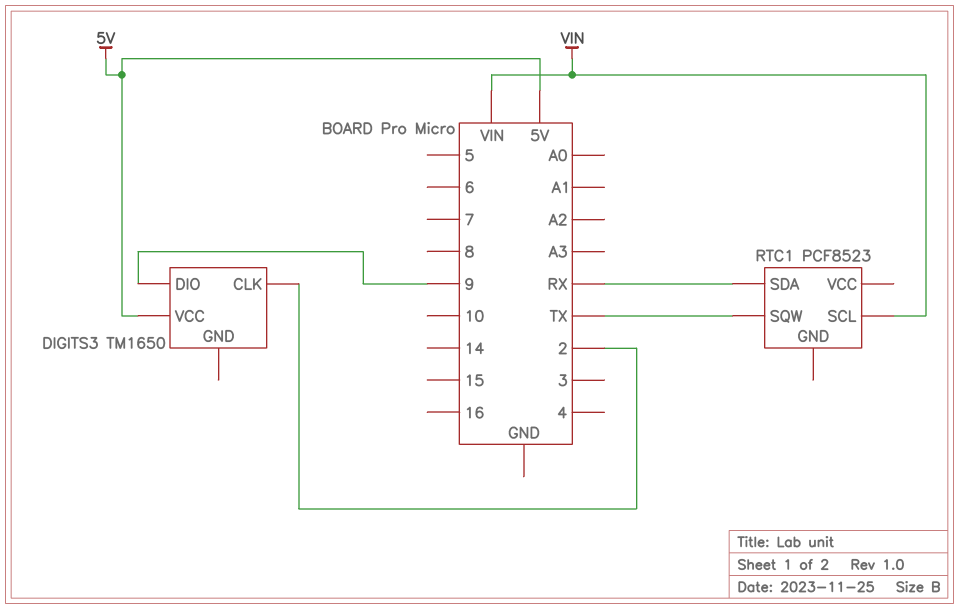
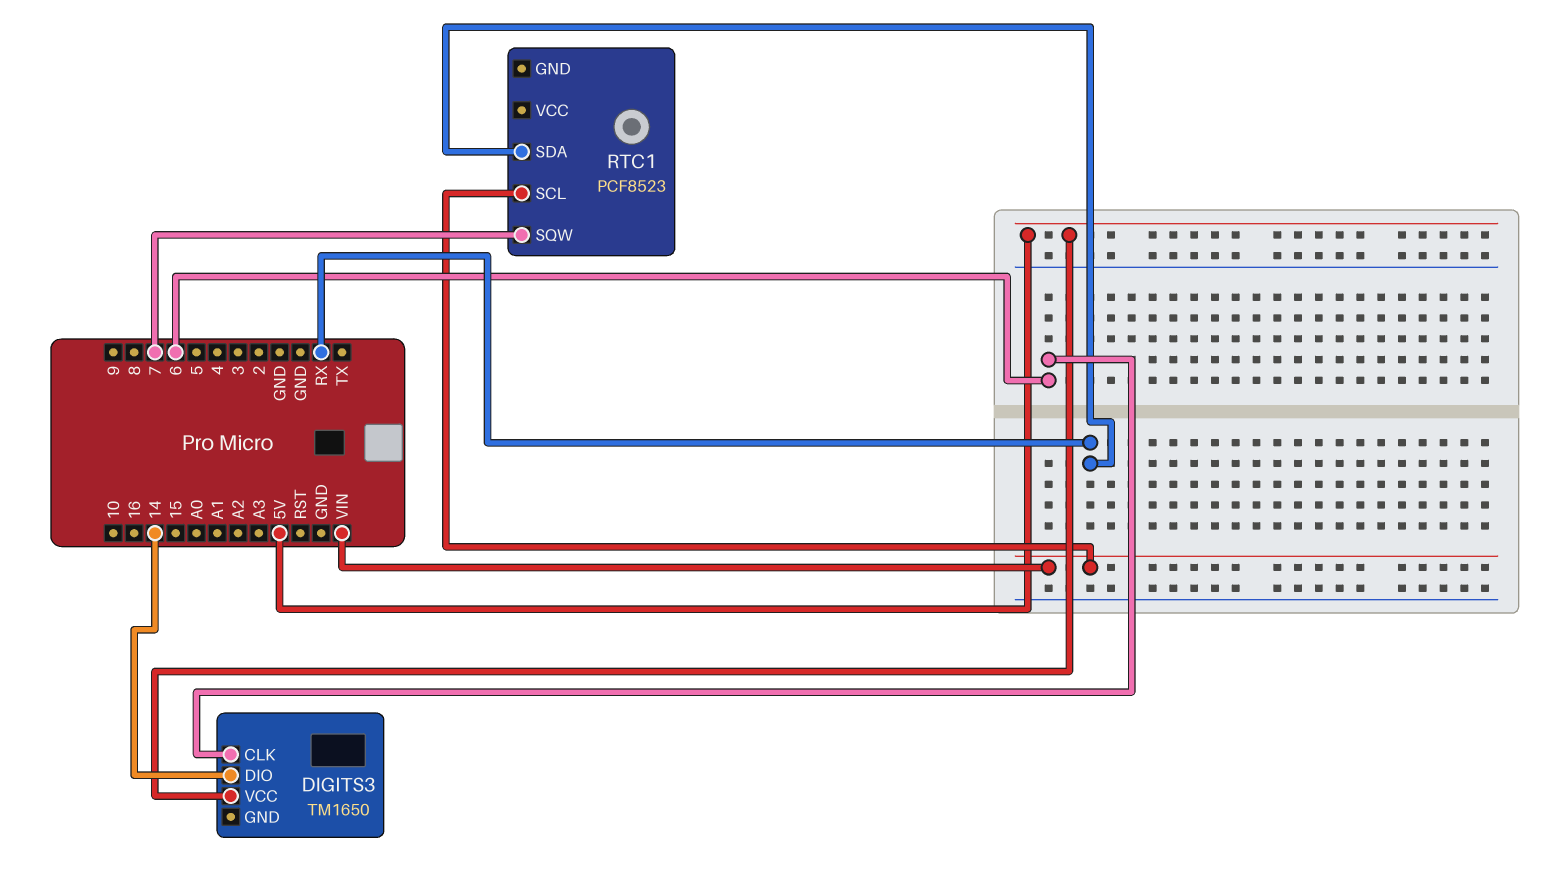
DIGITS3 pin CLK: 2 -> 6
DIGITS3 pin DIO: 9 -> 14
RTC1 pin SQW: TX -> 7

